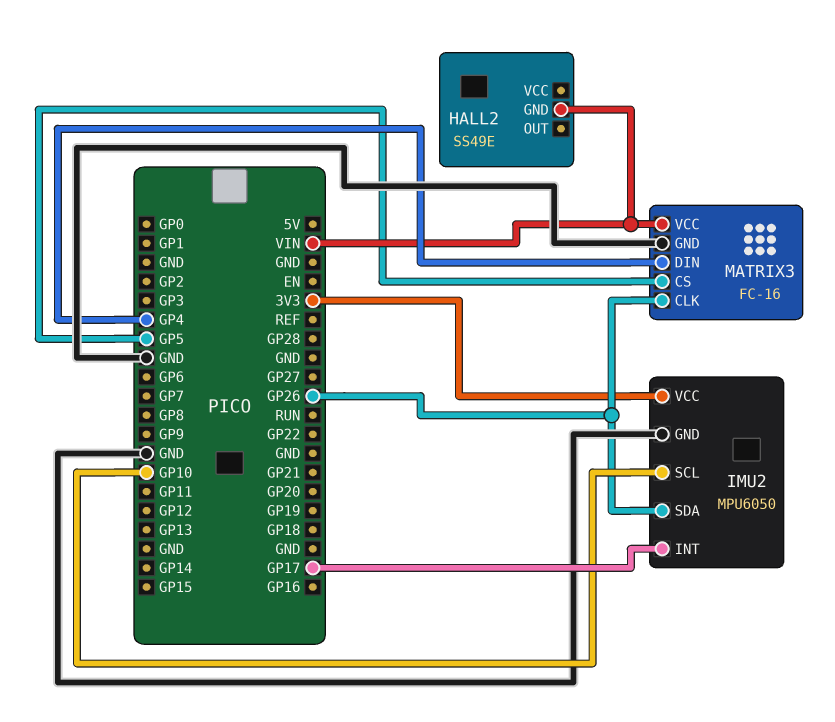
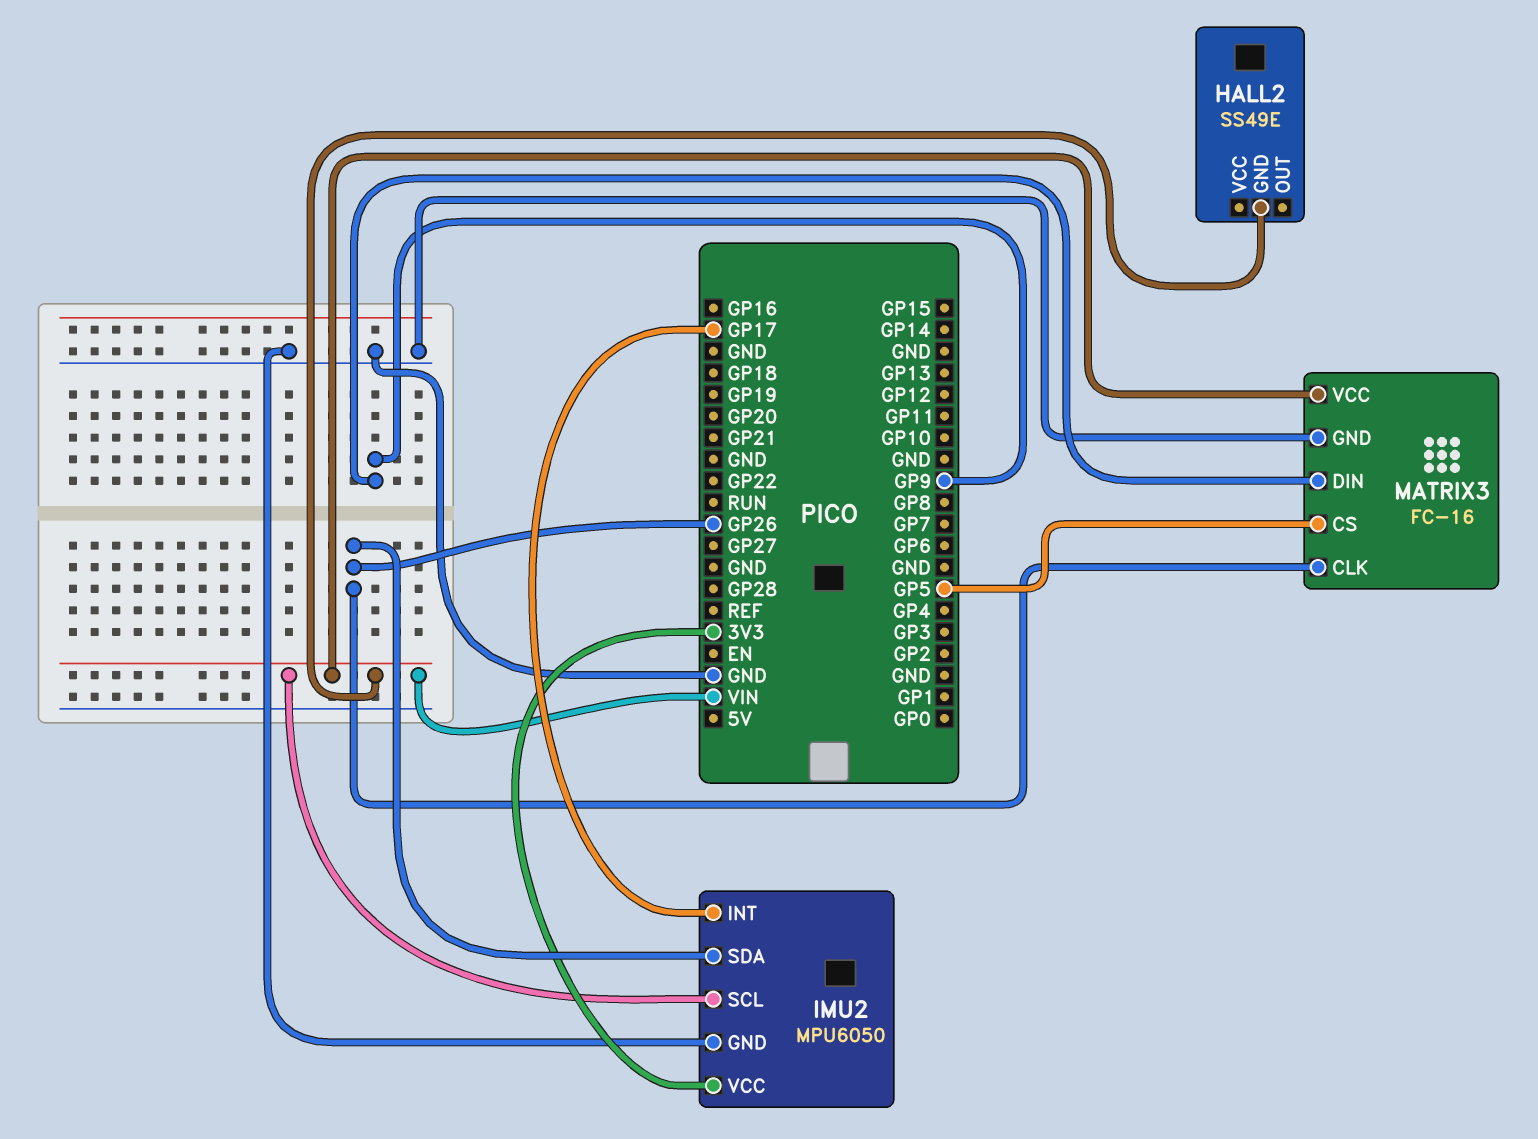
IMU2 pin SCL: GP10 -> VIN
MATRIX3 pin DIN: GP4 -> GP9

